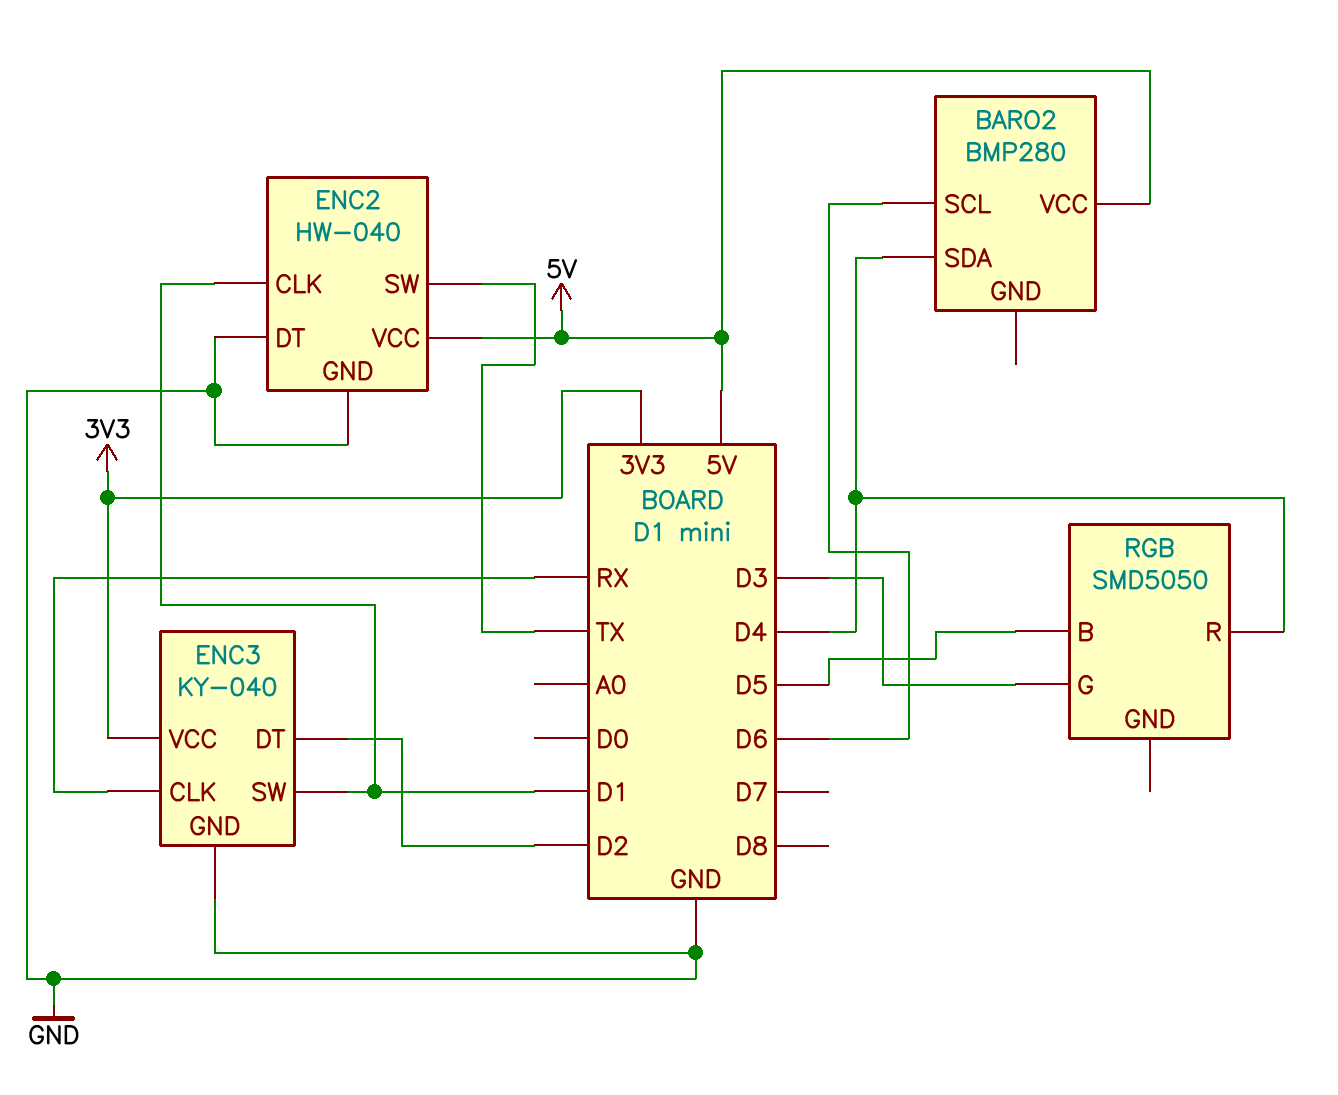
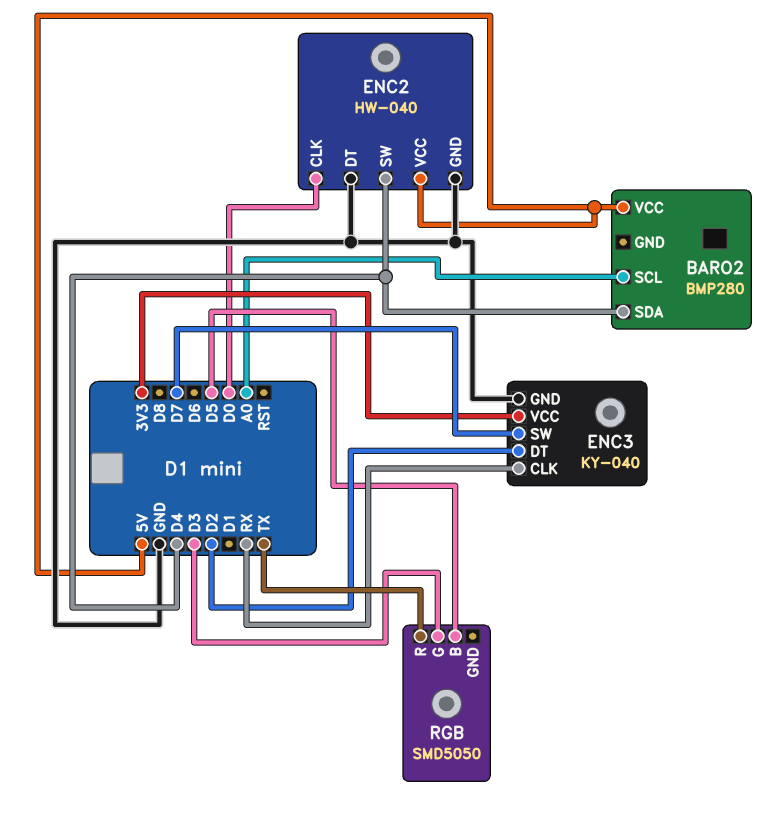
BARO2 pin SCL: D6 -> A0
ENC2 pin CLK: D1 -> D0
ENC2 pin SW: TX -> D4
ENC3 pin SW: D1 -> D7
RGB pin R: D4 -> TX

